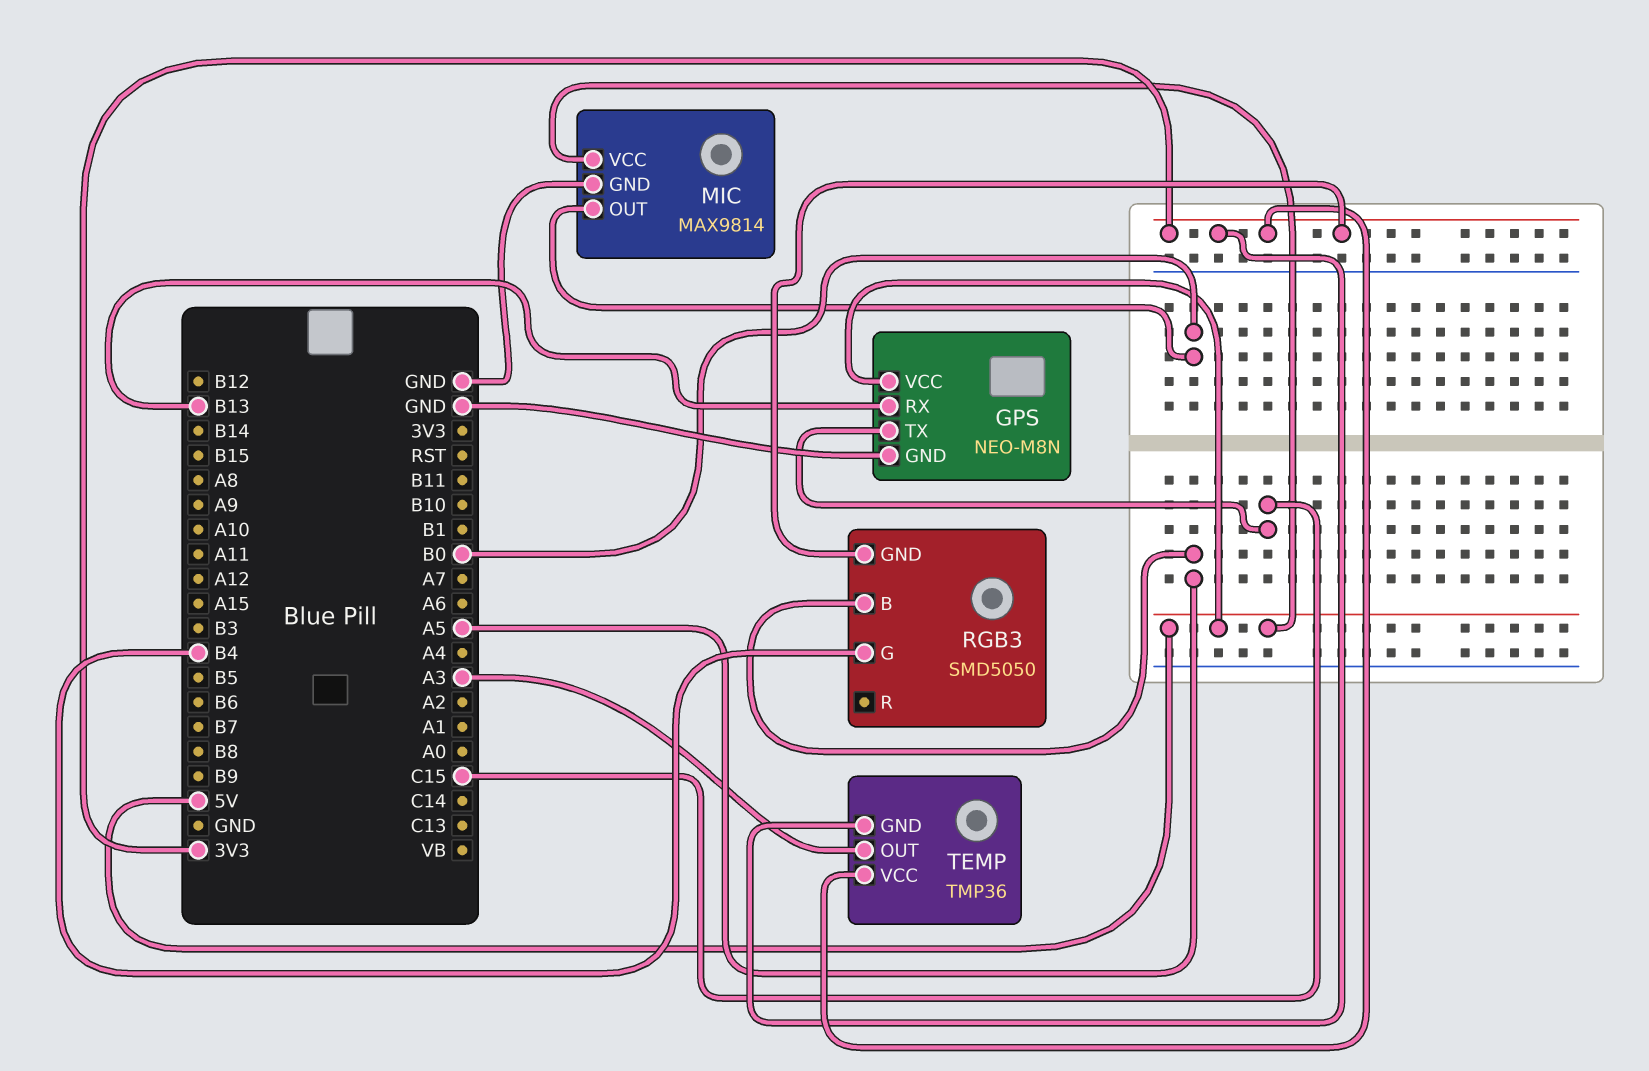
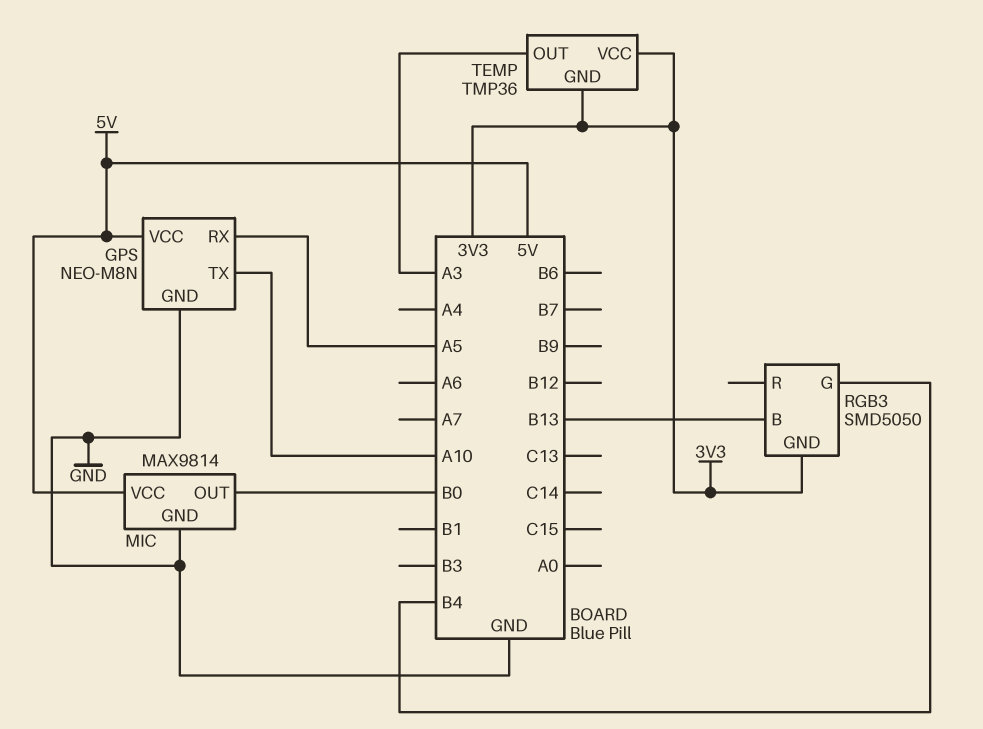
GPS pin RX: B13 -> A5
GPS pin TX: C15 -> A10
RGB3 pin B: A5 -> B13

